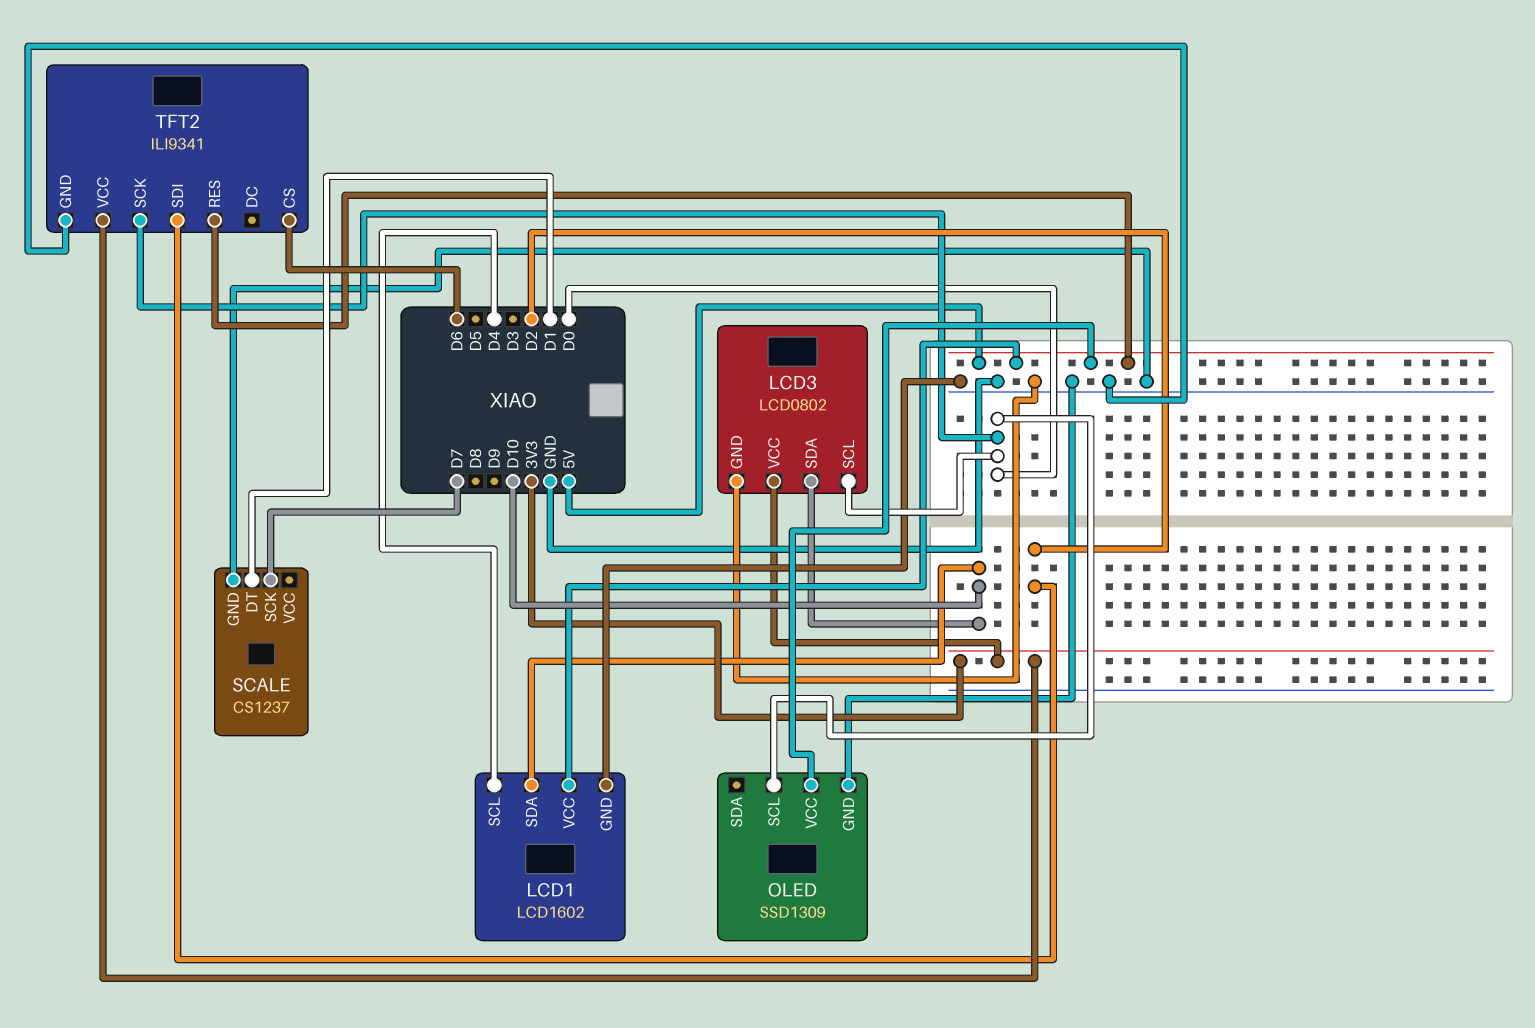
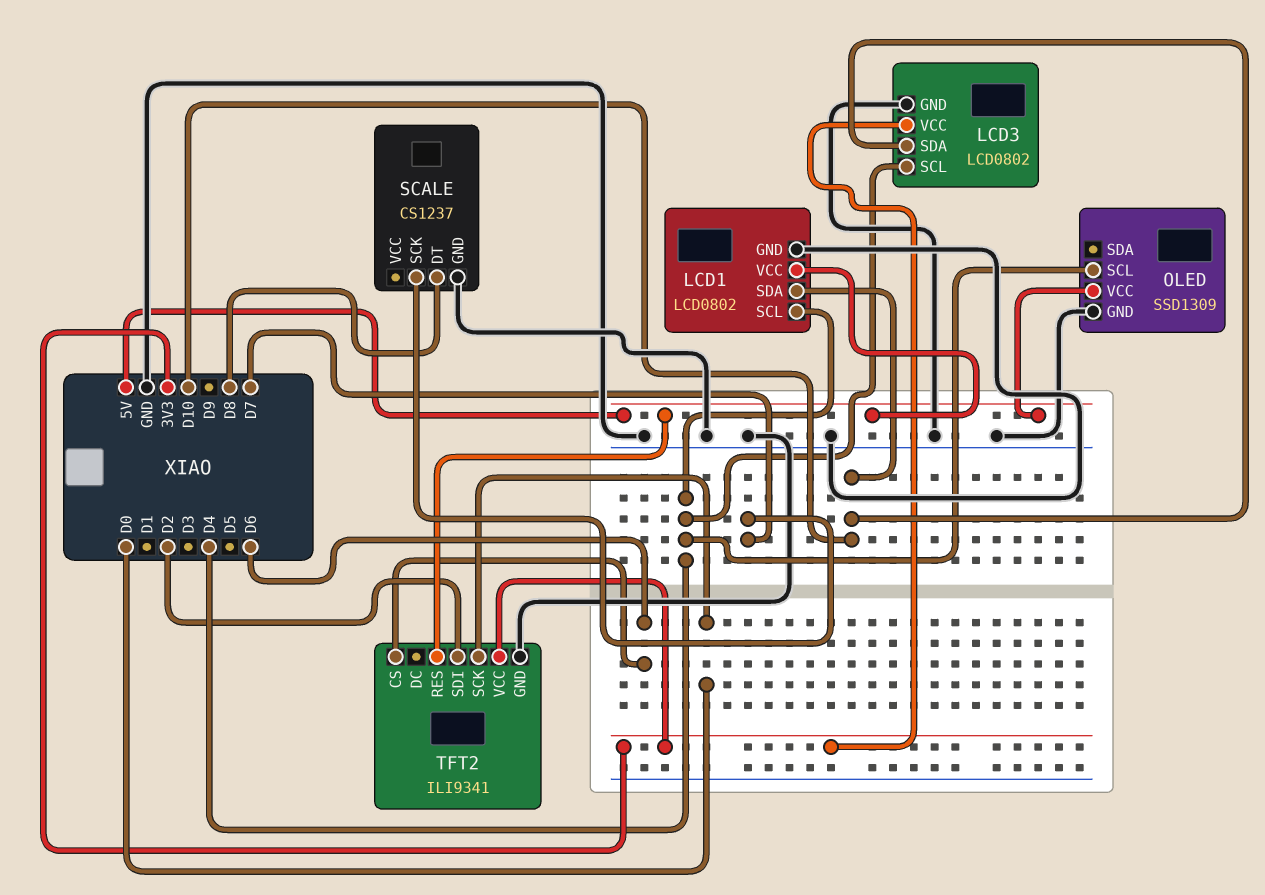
LCD1: LCD1602 -> LCD0802
LCD3 pin SCL: D0 -> D4
OLED pin SCL: D0 -> D4
SCALE pin DT: D1 -> D8

